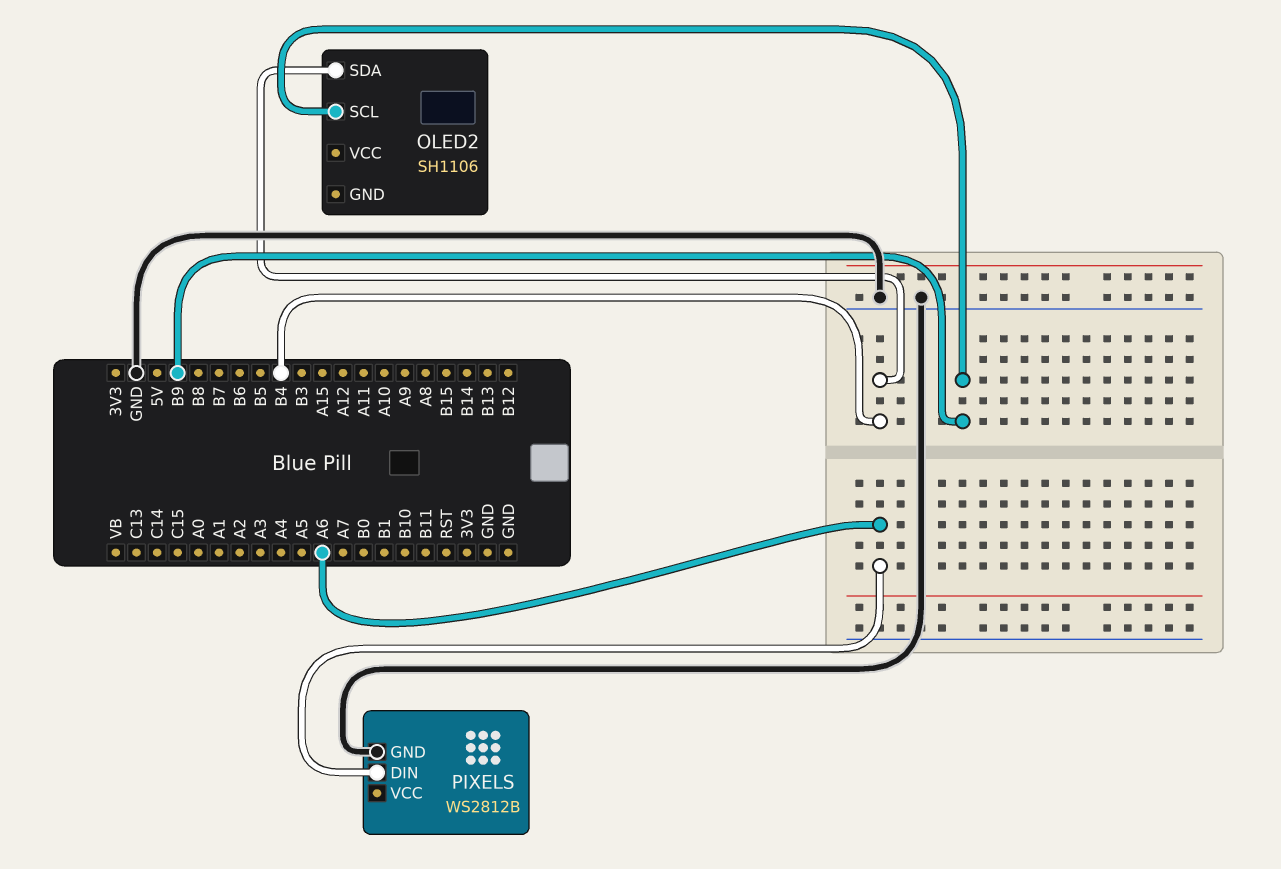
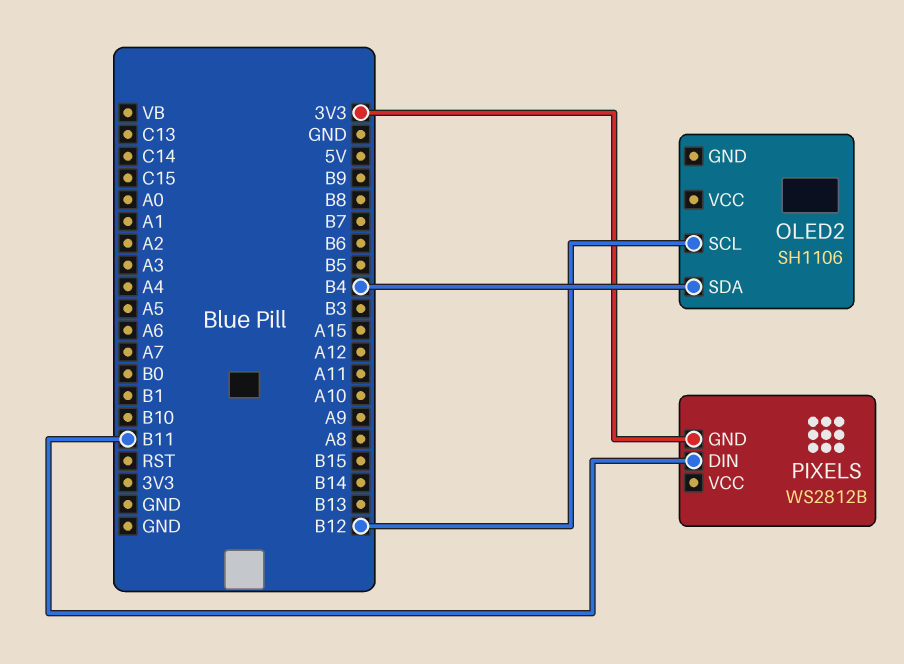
OLED2 pin SCL: B9 -> B12
PIXELS pin DIN: A6 -> B11
PIXELS pin GND: GND -> 3V3

